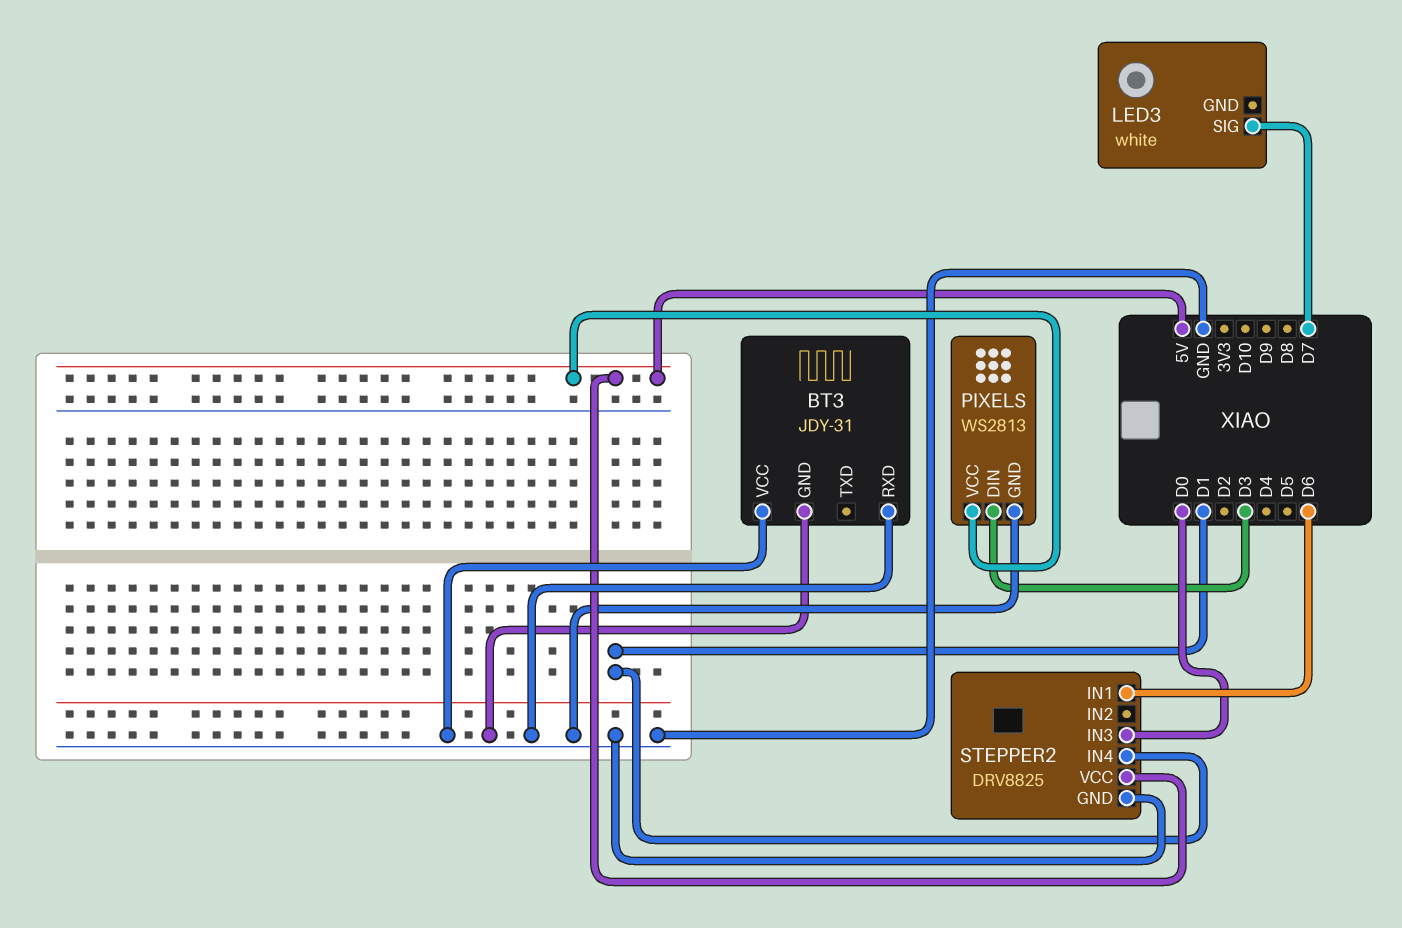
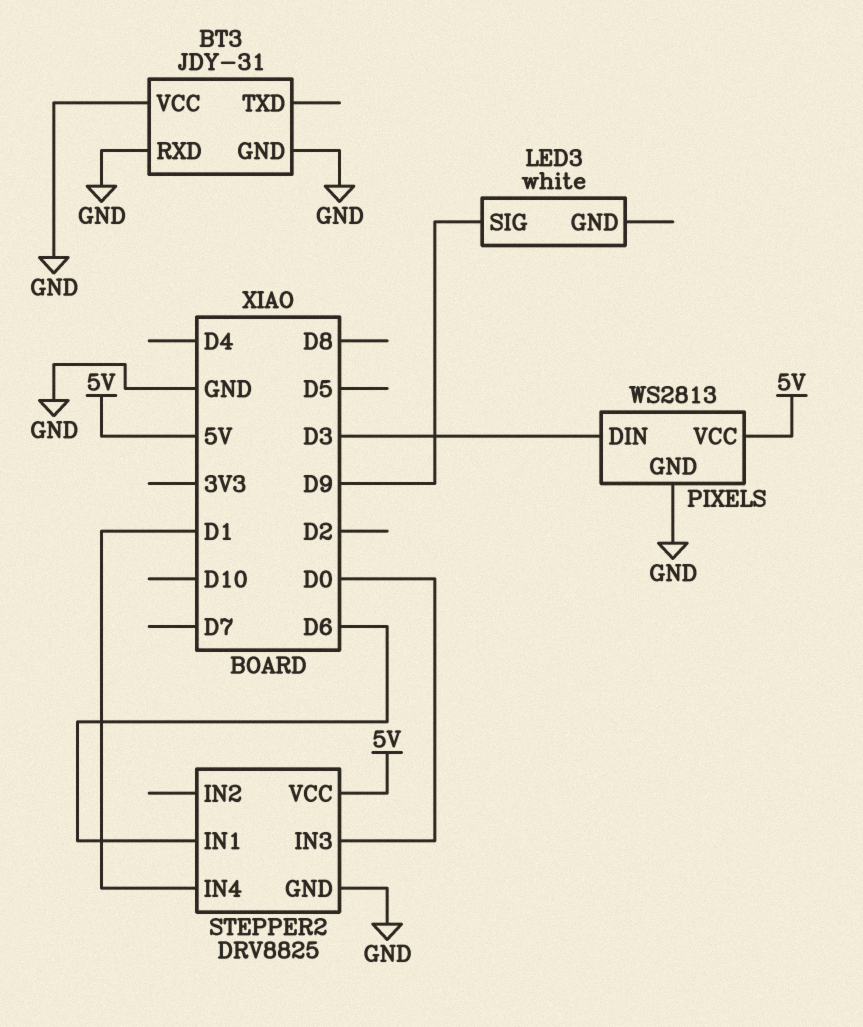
LED3 pin SIG: D7 -> D9

